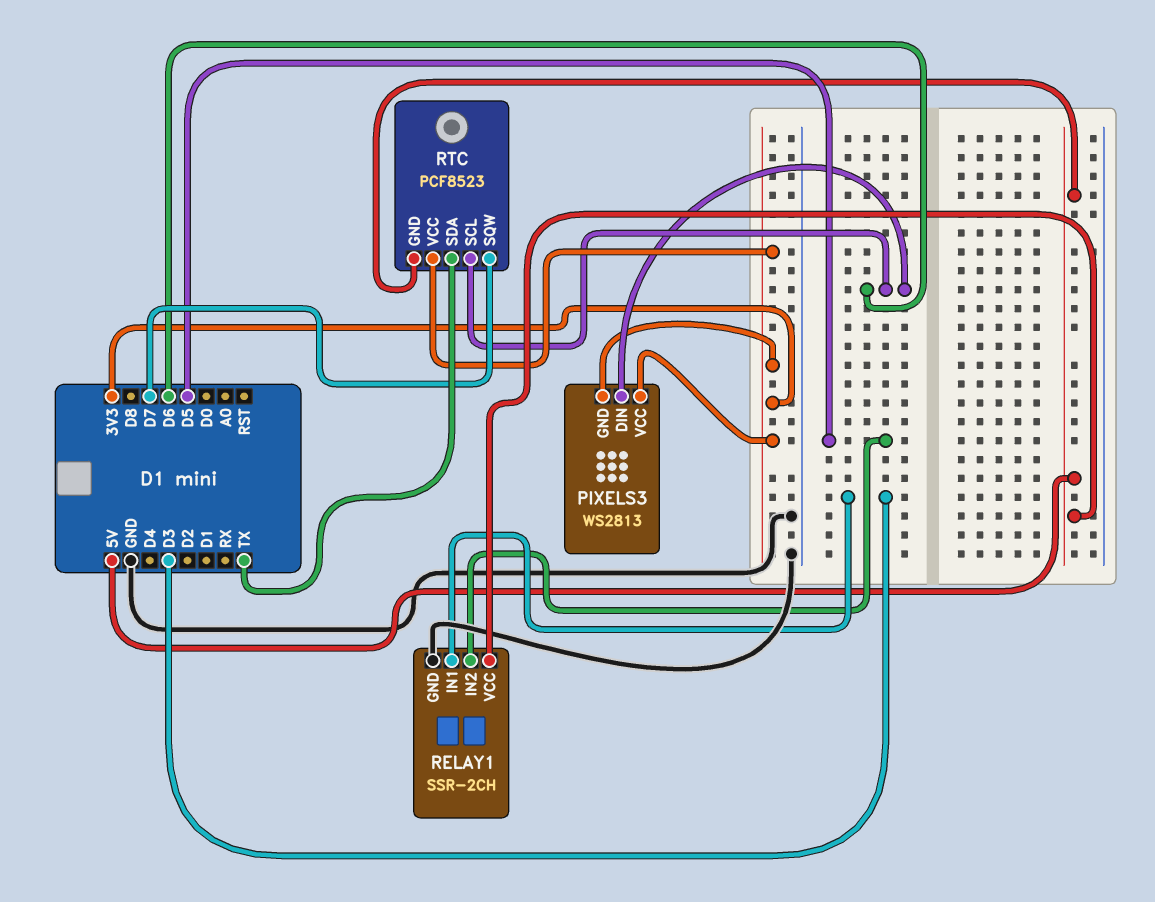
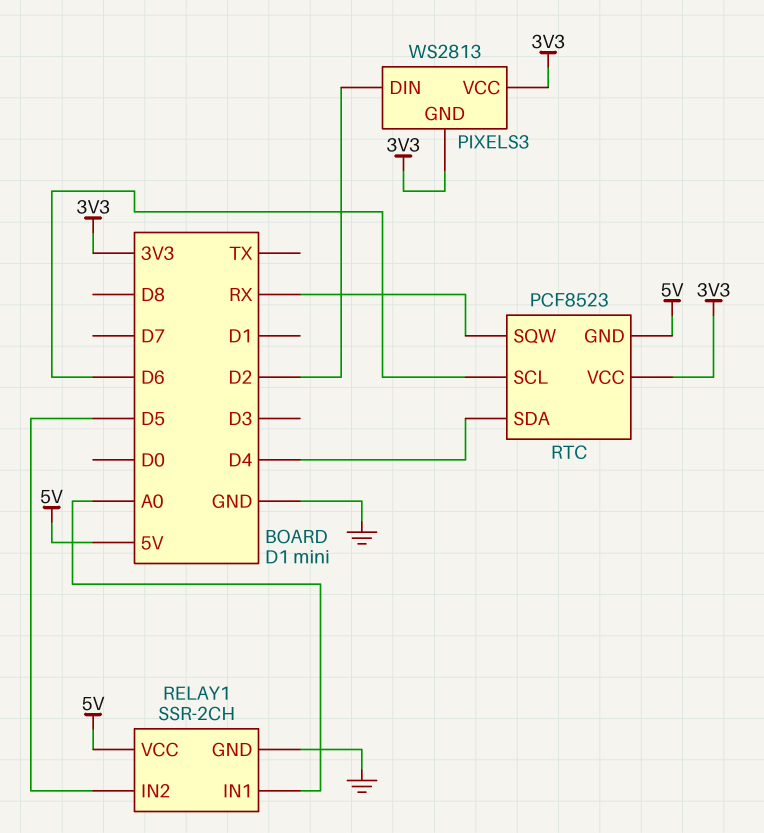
PIXELS3 pin DIN: D6 -> D2
RELAY1 pin IN1: D3 -> A0
RTC pin SDA: TX -> D4
RTC pin SQW: D7 -> RX

